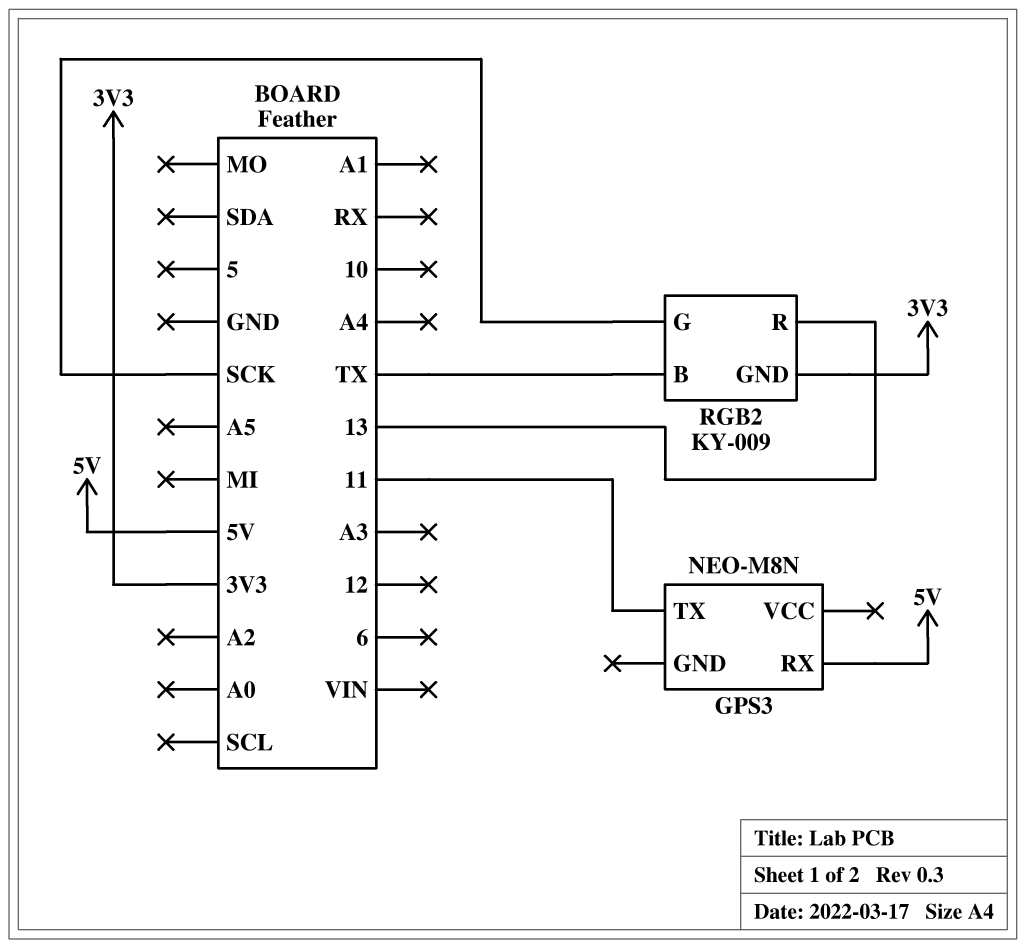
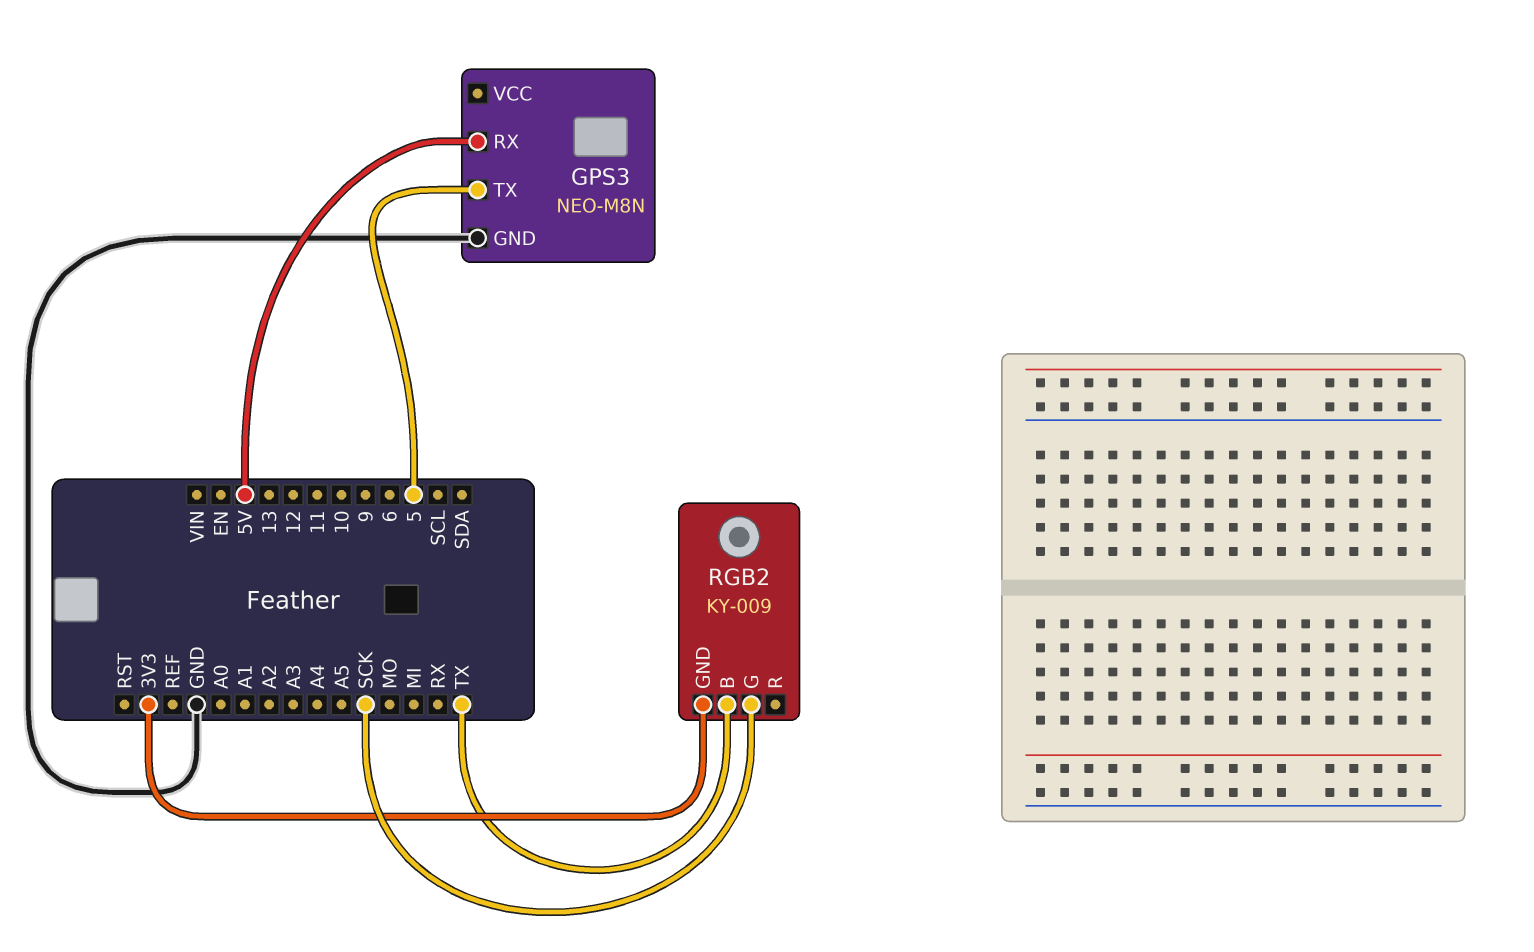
GPS3 pin GND: none -> GND
GPS3 pin TX: 11 -> 5
RGB2 pin R: 13 -> none

